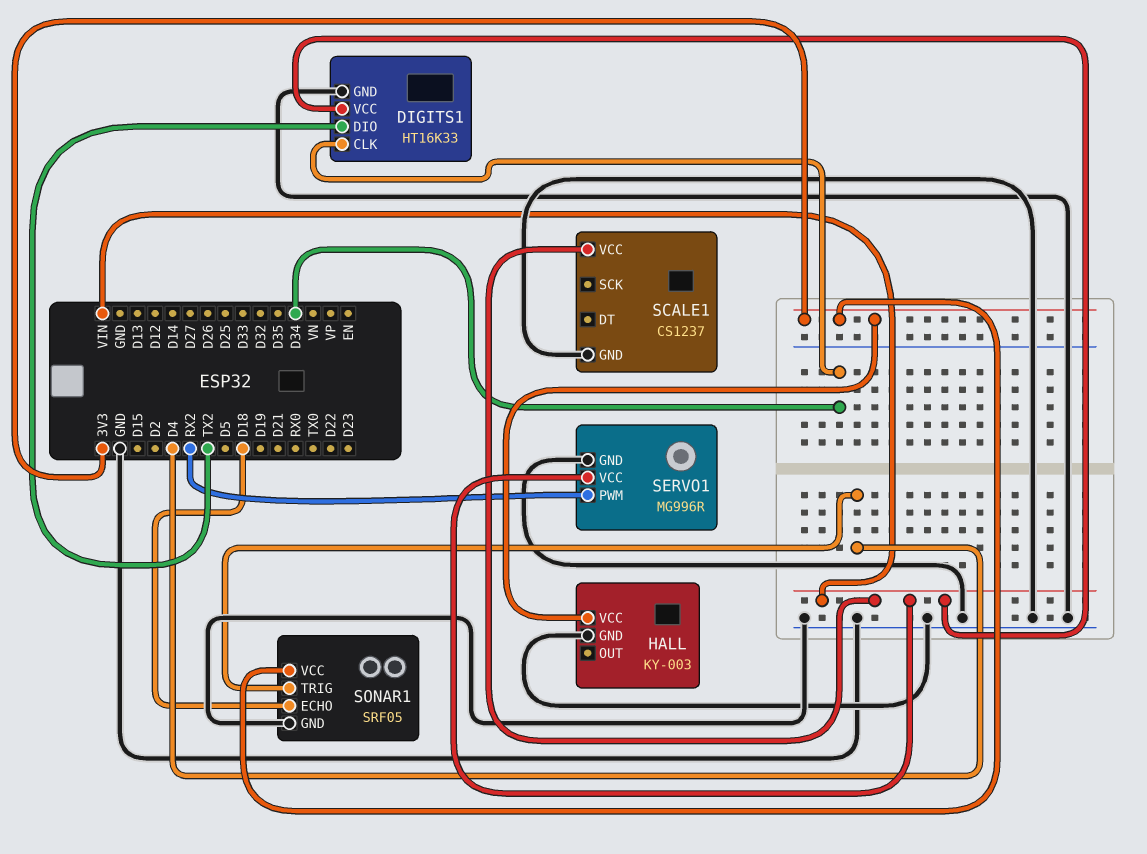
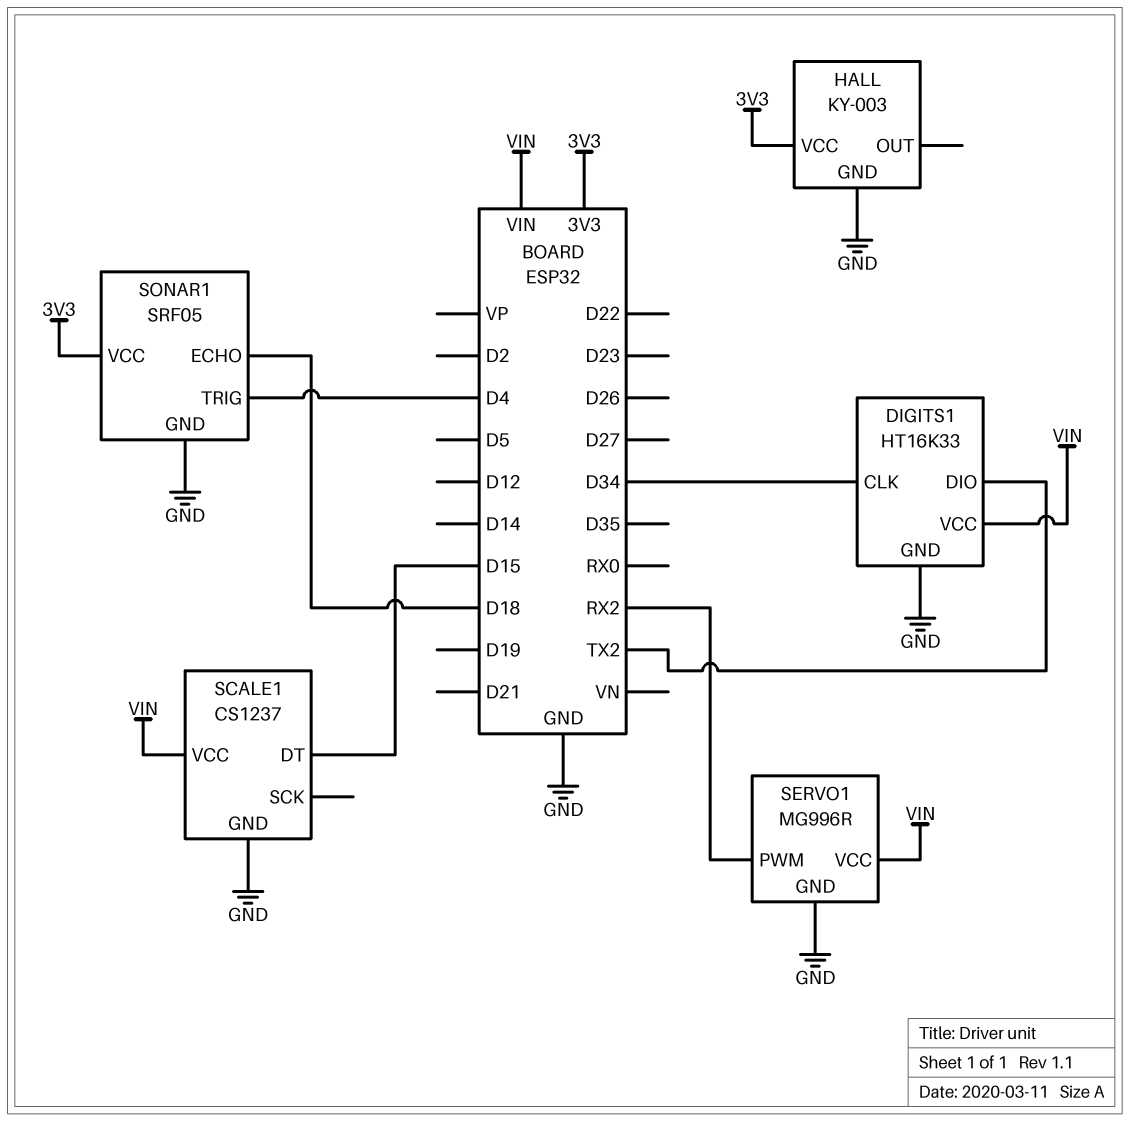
SCALE1 pin DT: none -> D15

